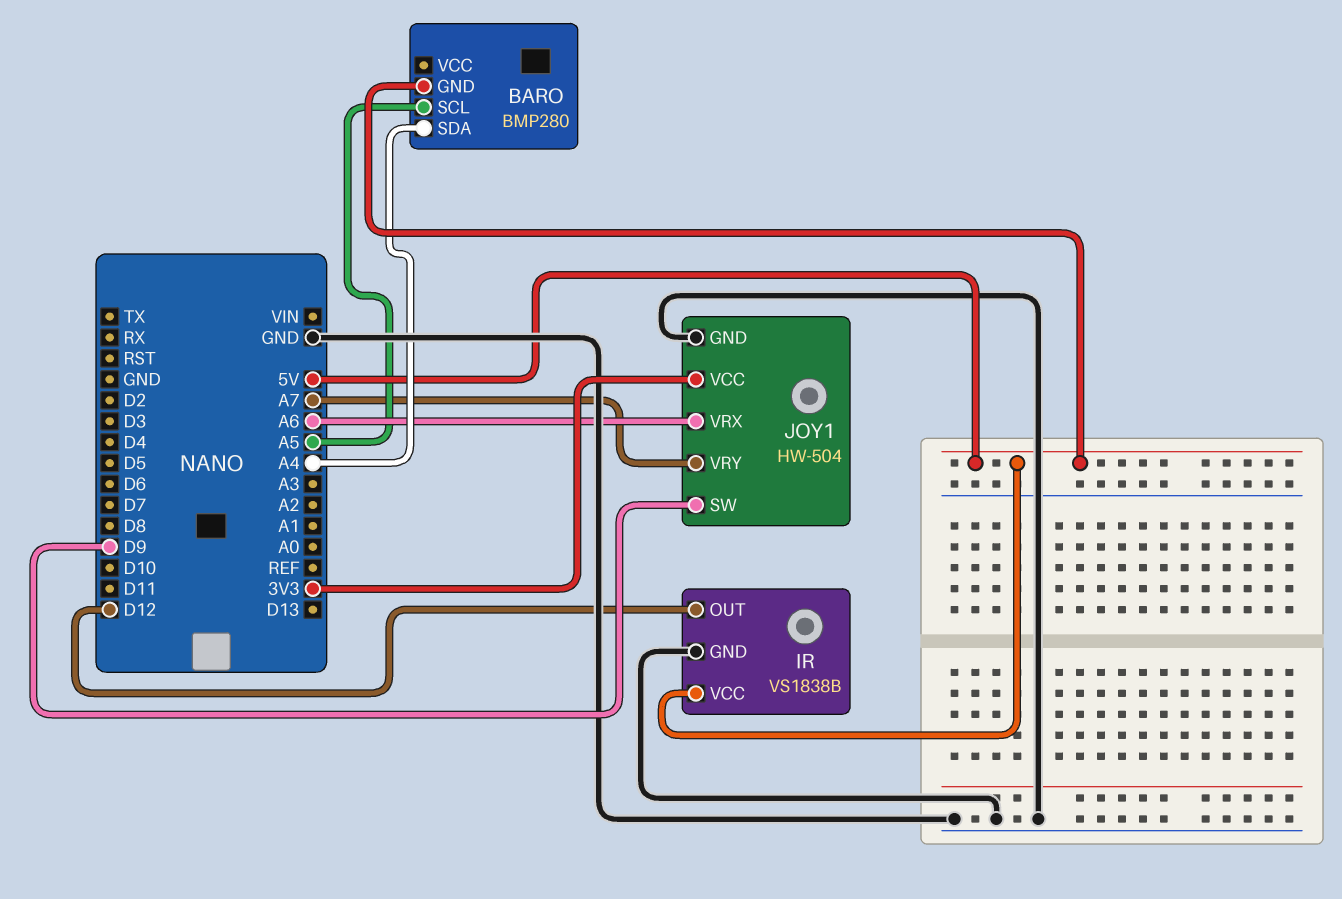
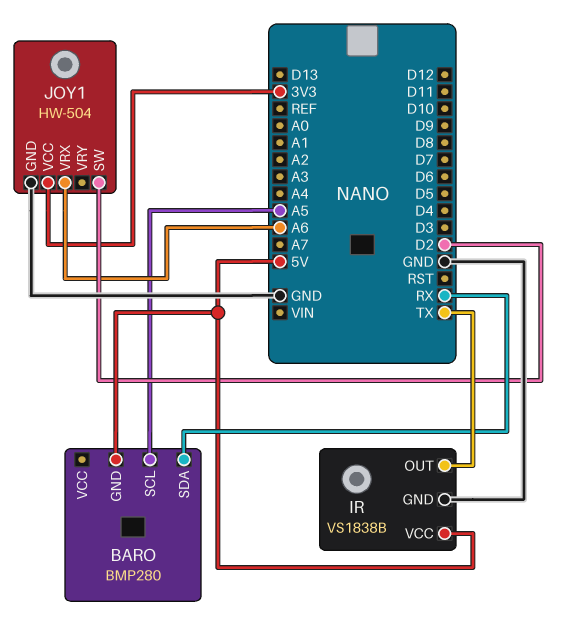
BARO pin SDA: A4 -> RX
IR pin OUT: D12 -> TX
JOY1 pin SW: D9 -> D2
JOY1 pin VRY: A7 -> none

